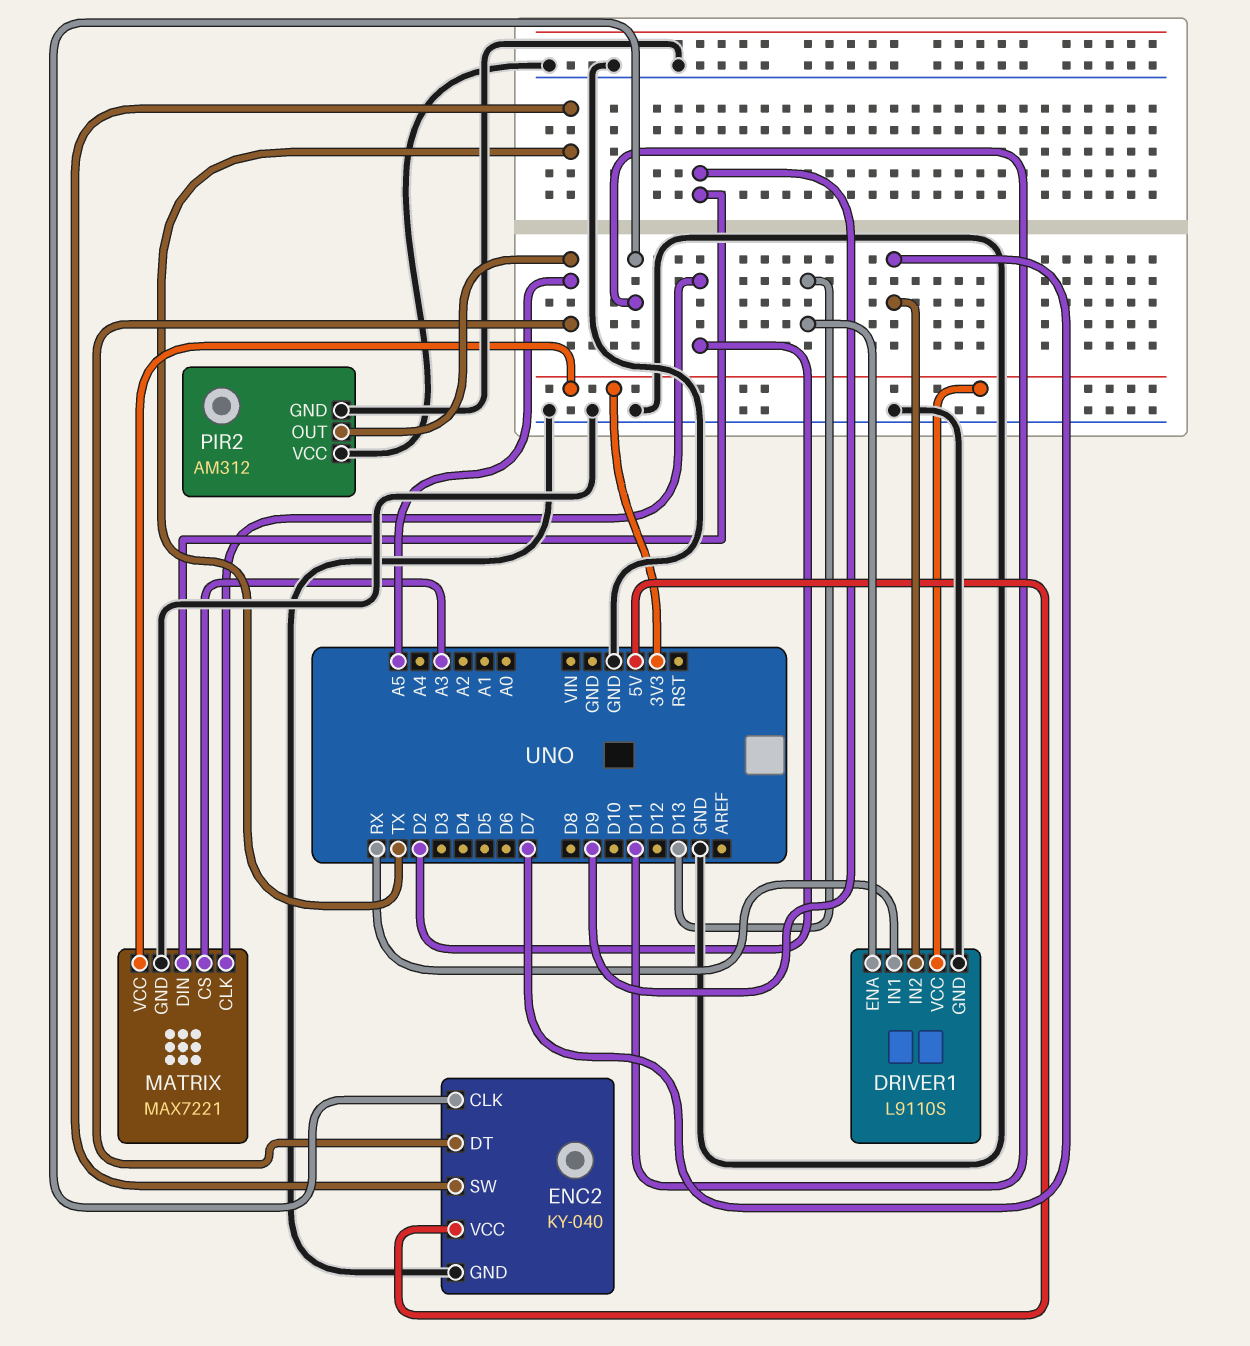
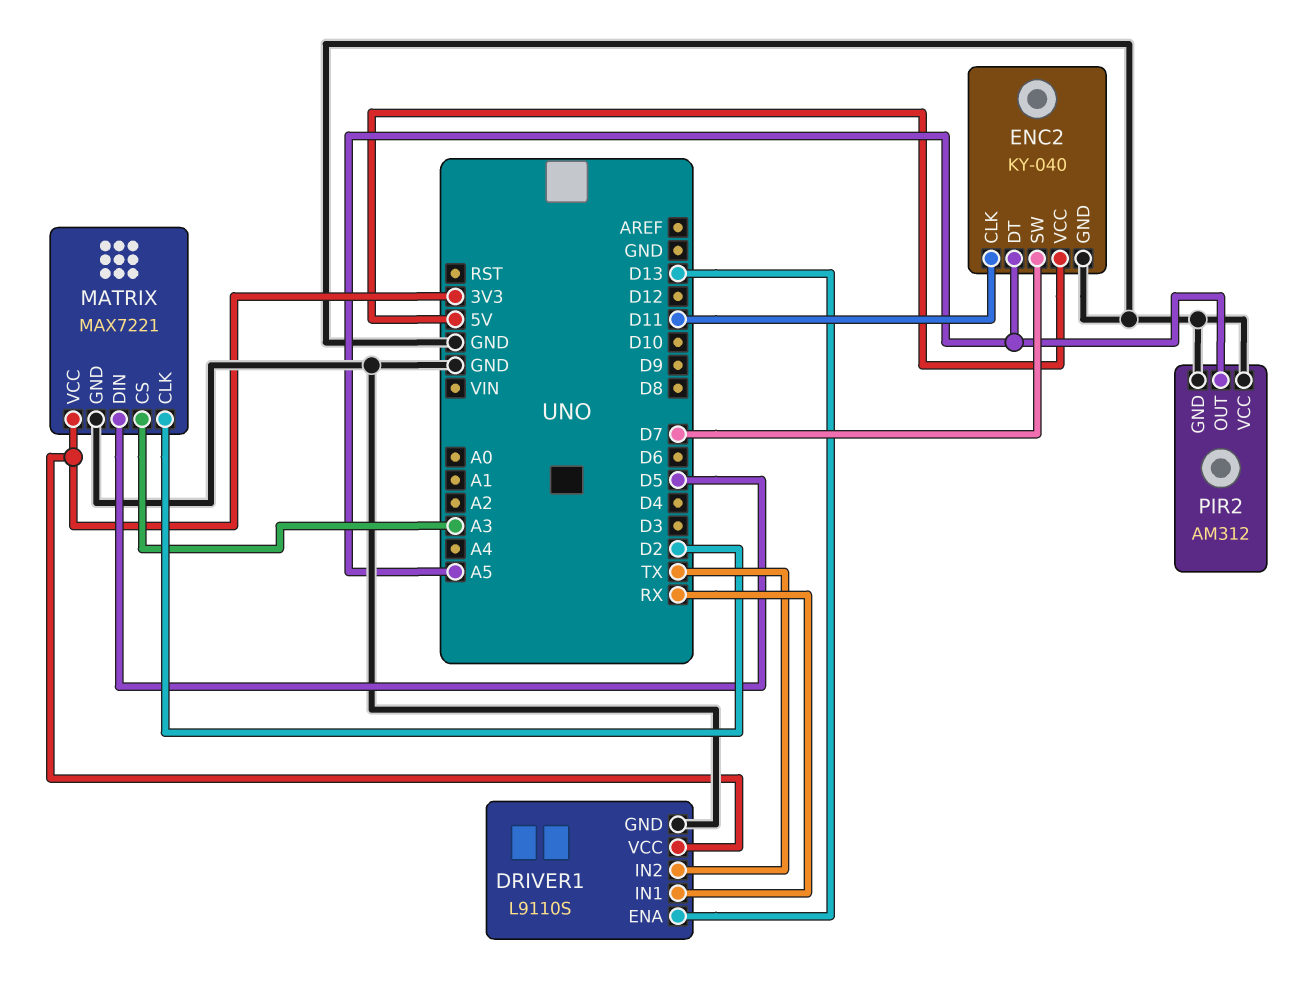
DRIVER1 pin IN2: D7 -> TX
ENC2 pin SW: TX -> D7
MATRIX pin DIN: D9 -> D5

